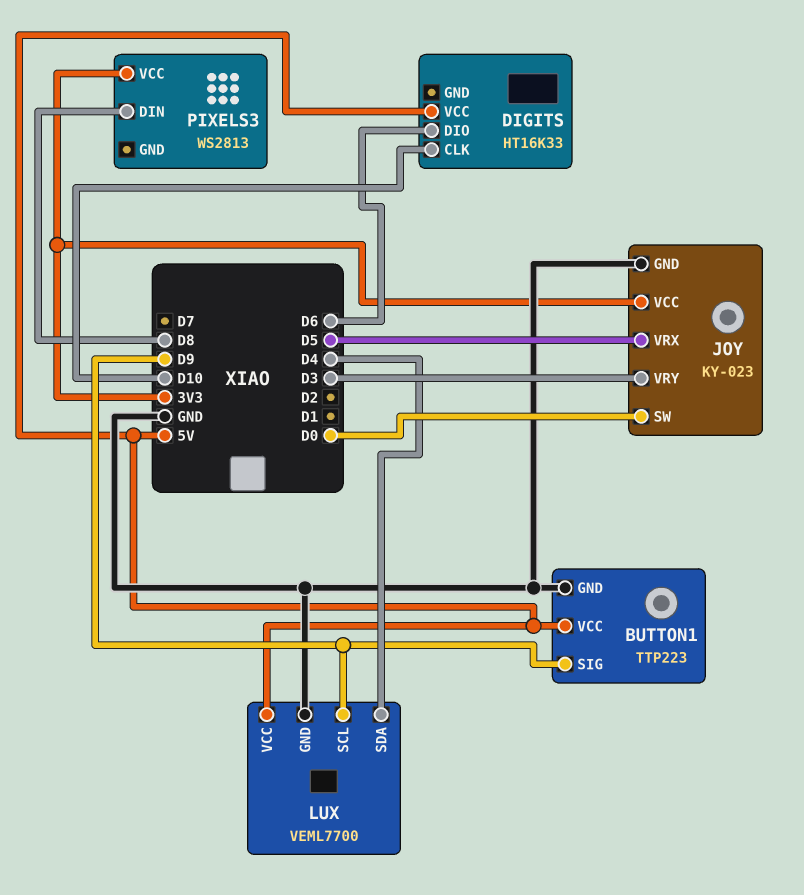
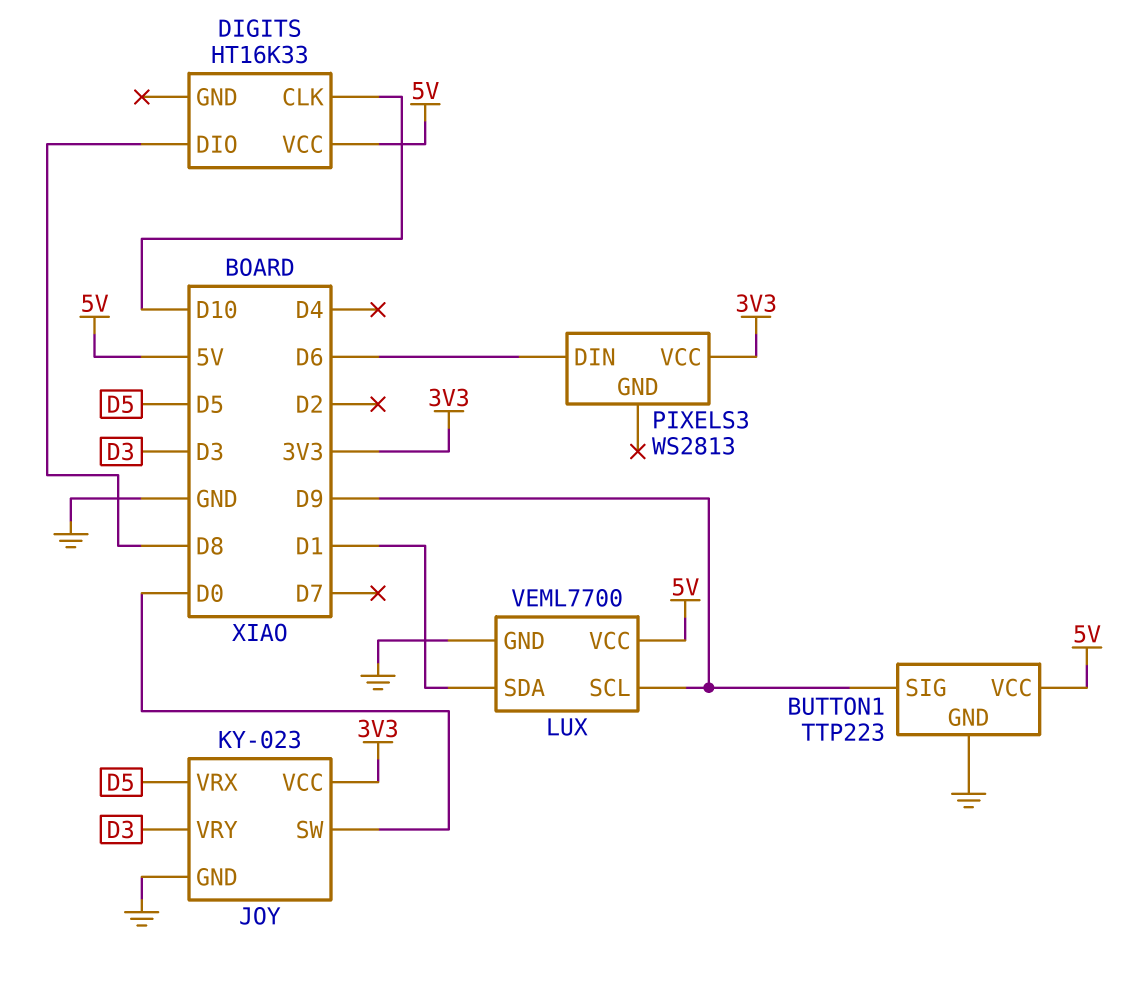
DIGITS pin DIO: D6 -> D8
LUX pin SDA: D4 -> D1
PIXELS3 pin DIN: D8 -> D6

